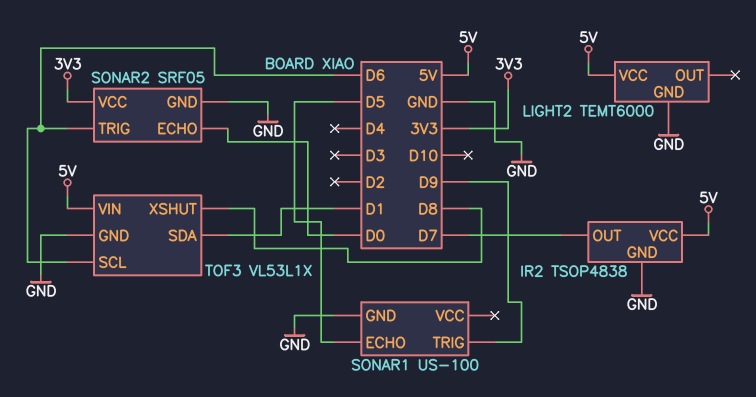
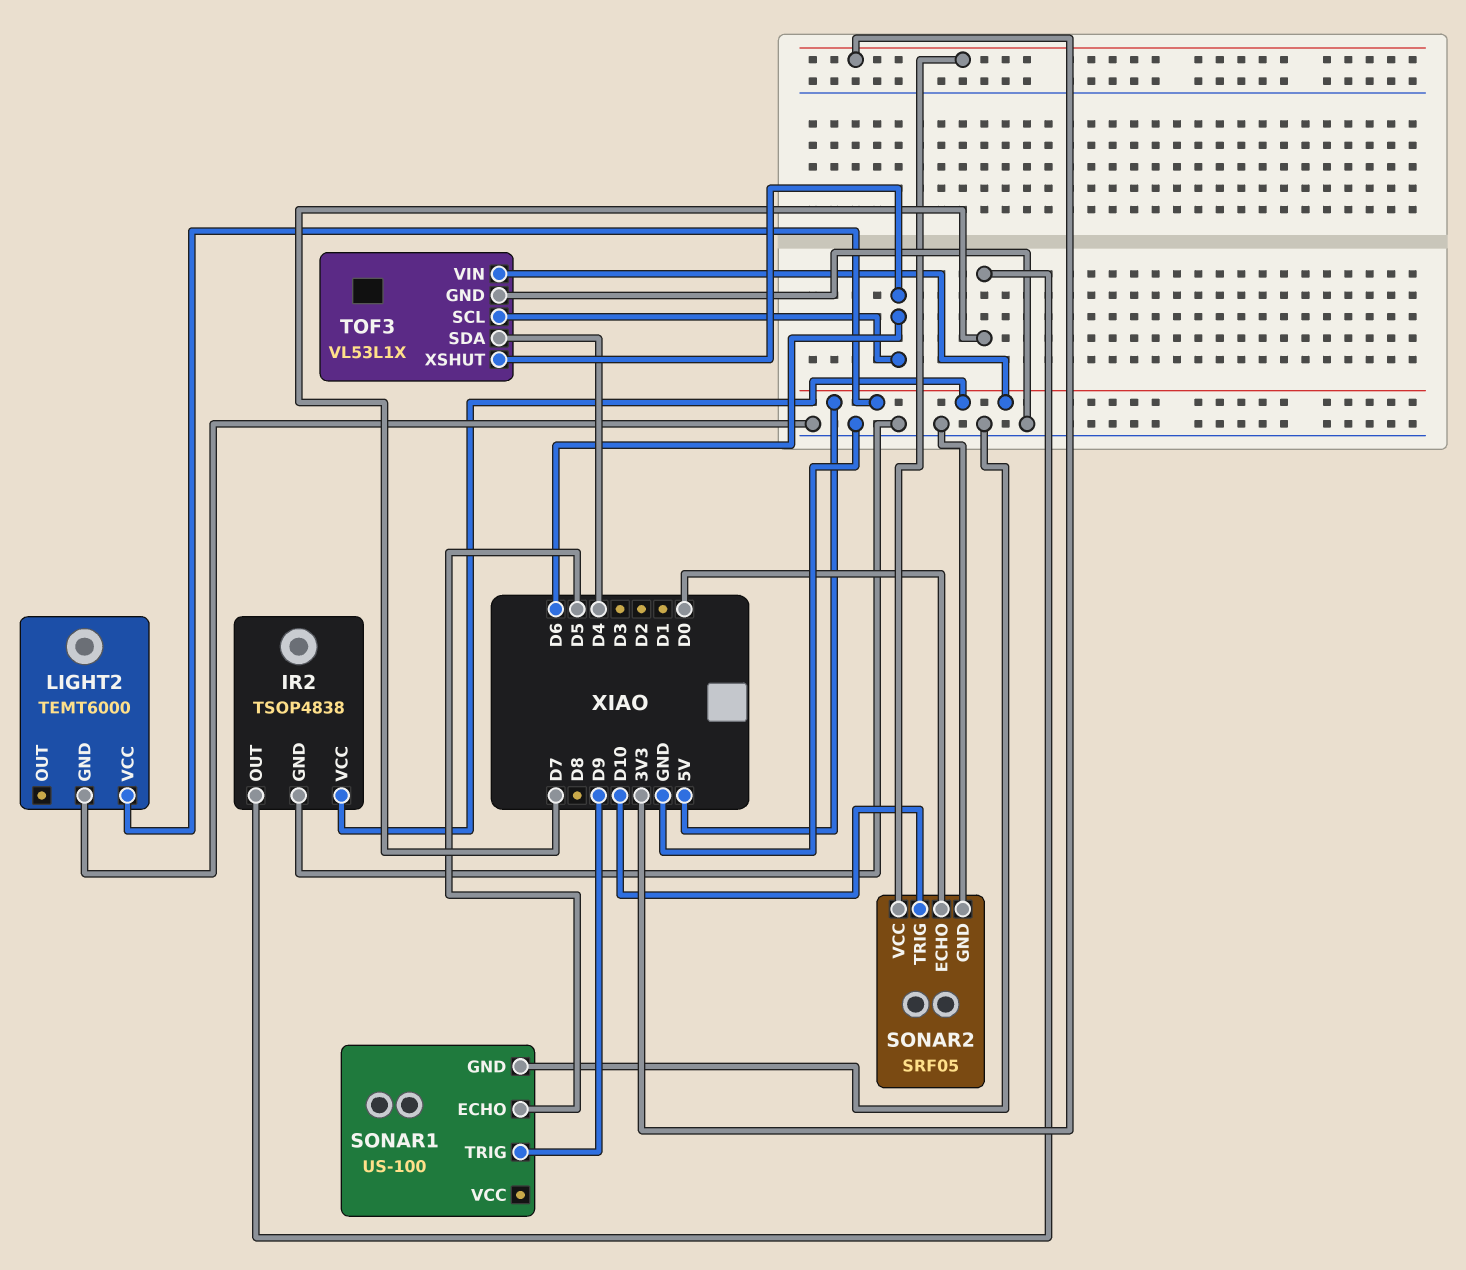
SONAR2 pin TRIG: D6 -> D10
TOF3 pin SDA: D1 -> D4
TOF3 pin XSHUT: D8 -> D6

